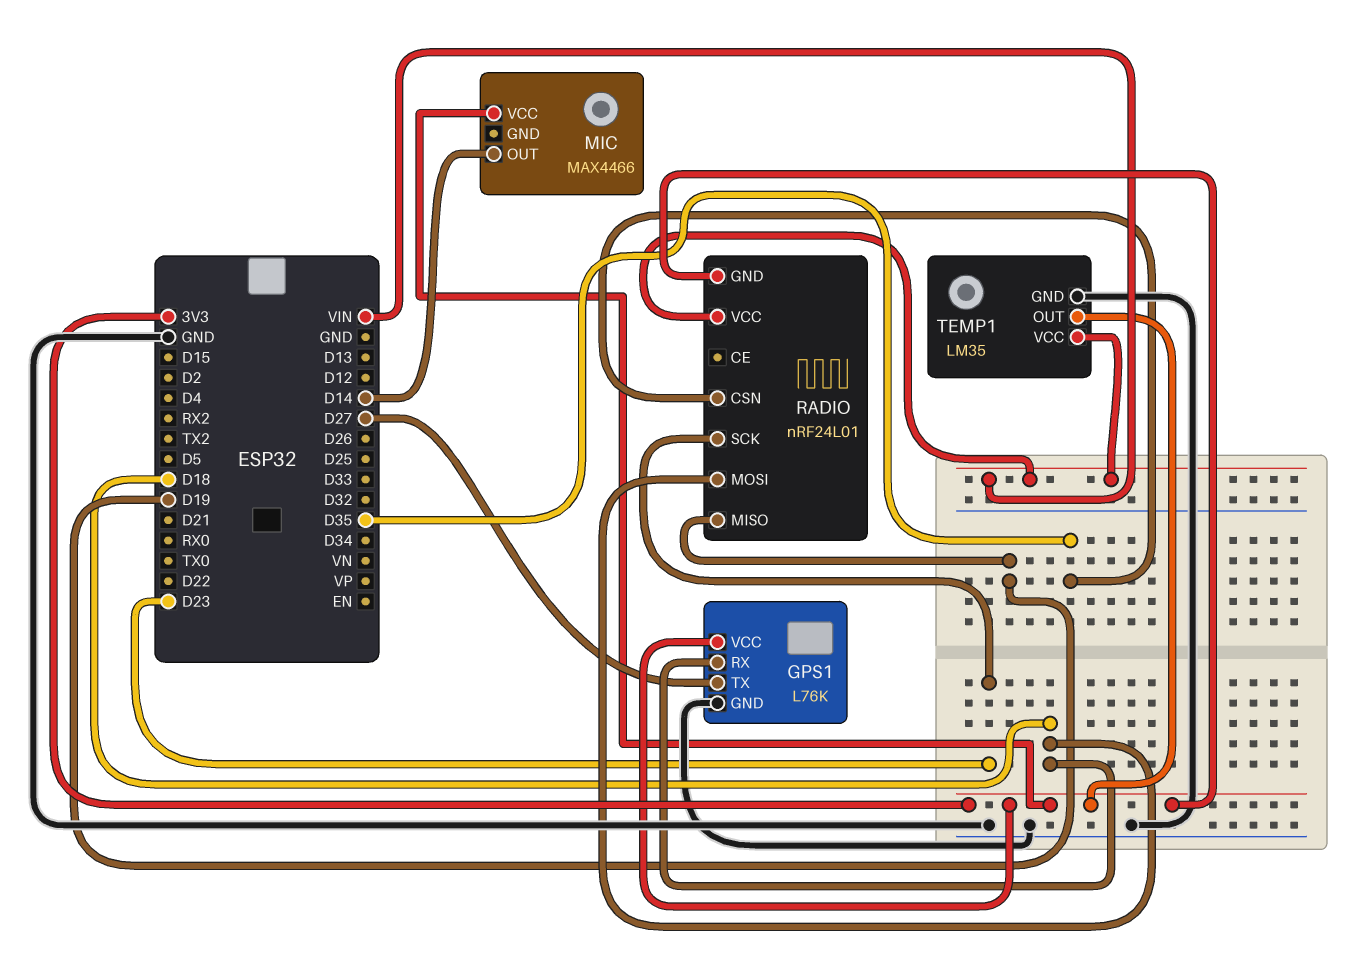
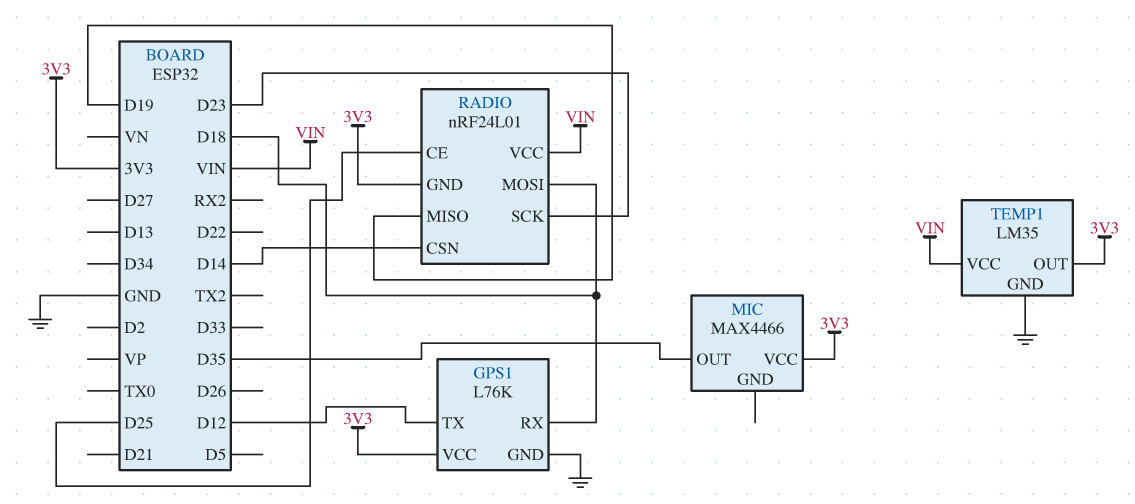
GPS1 pin TX: D27 -> D12
MIC pin OUT: D14 -> D35
RADIO pin CE: none -> D25
RADIO pin CSN: D35 -> D14

